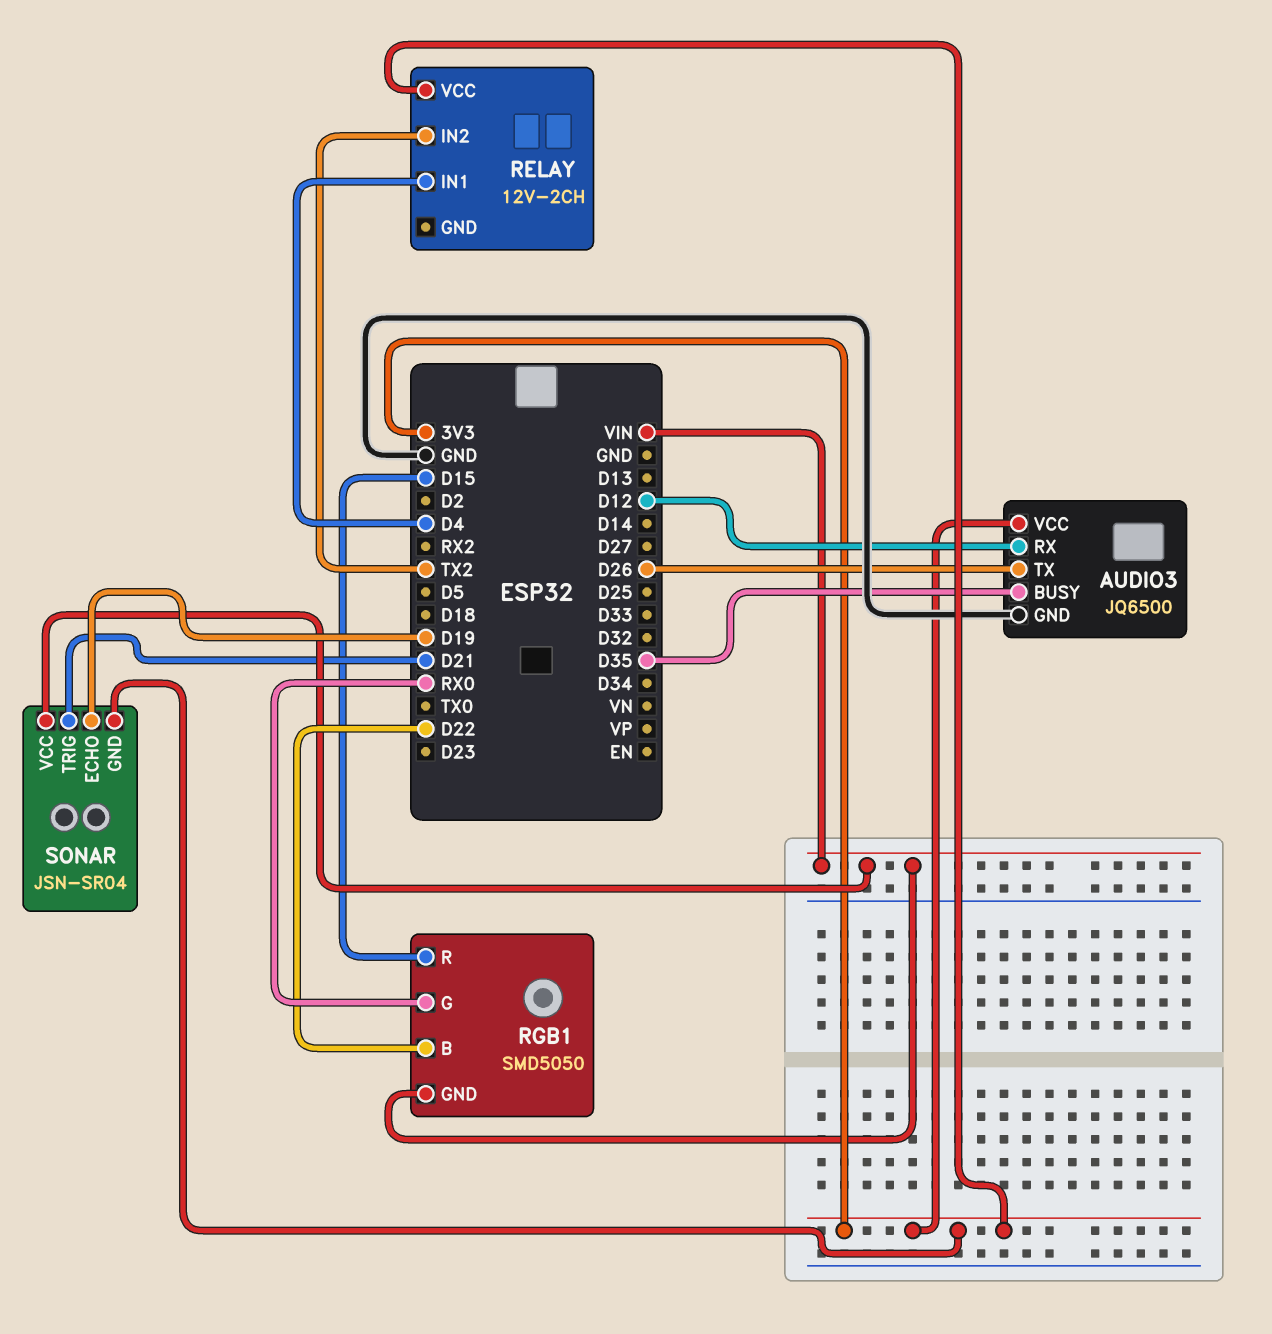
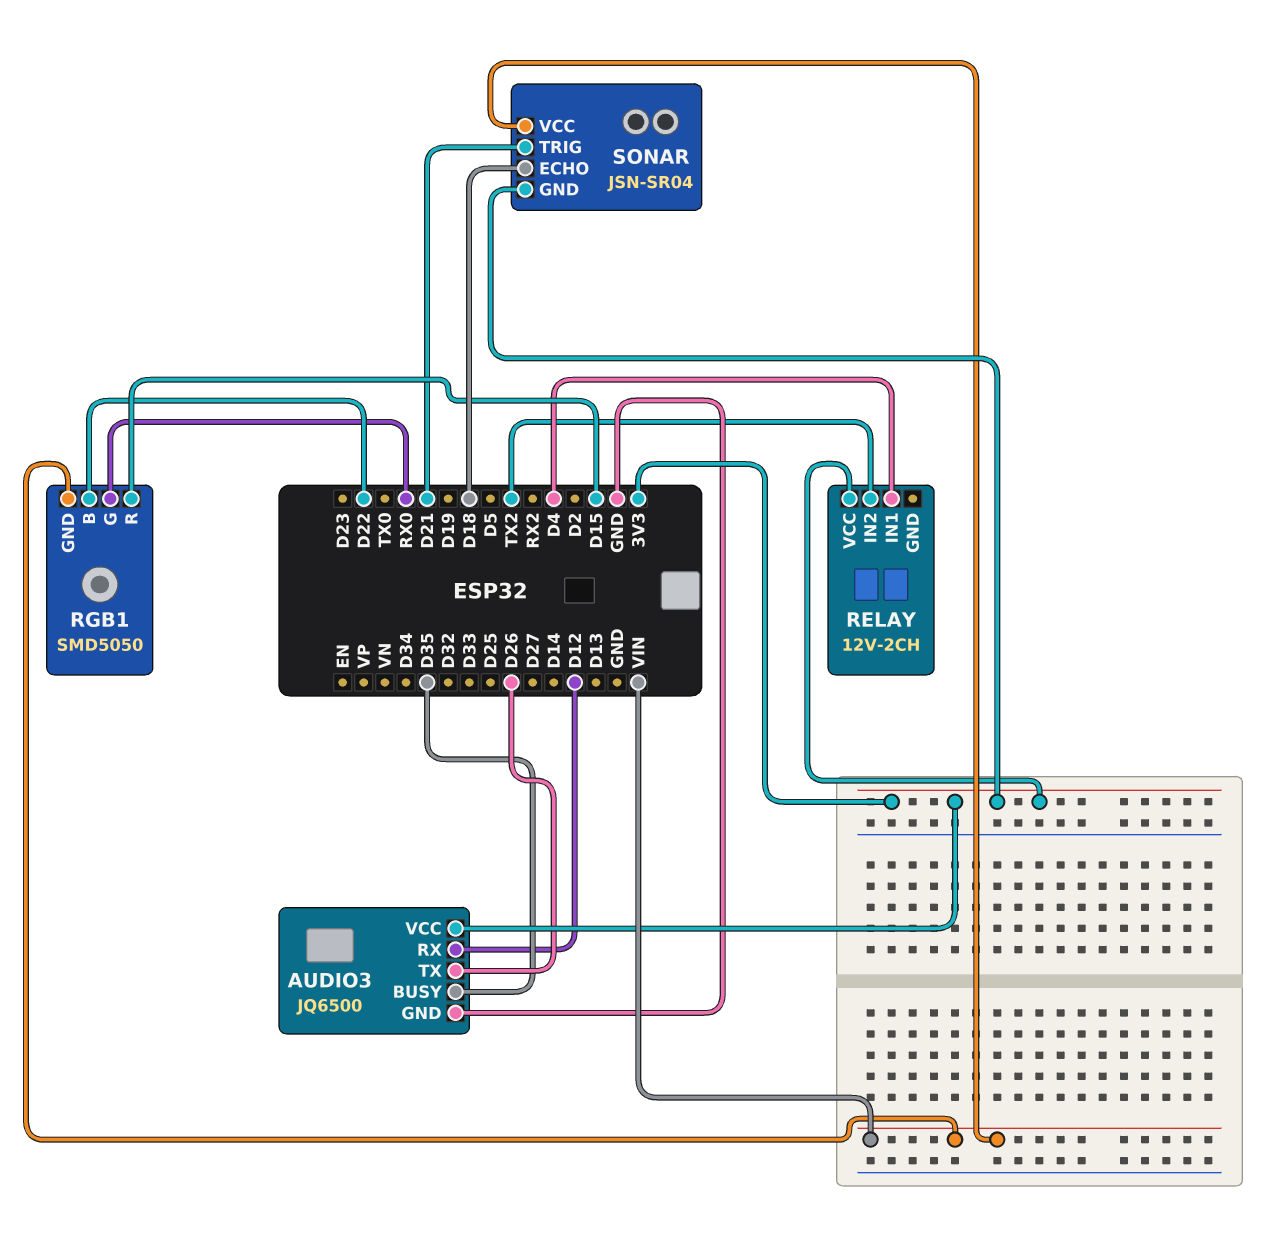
SONAR pin ECHO: D19 -> D18

